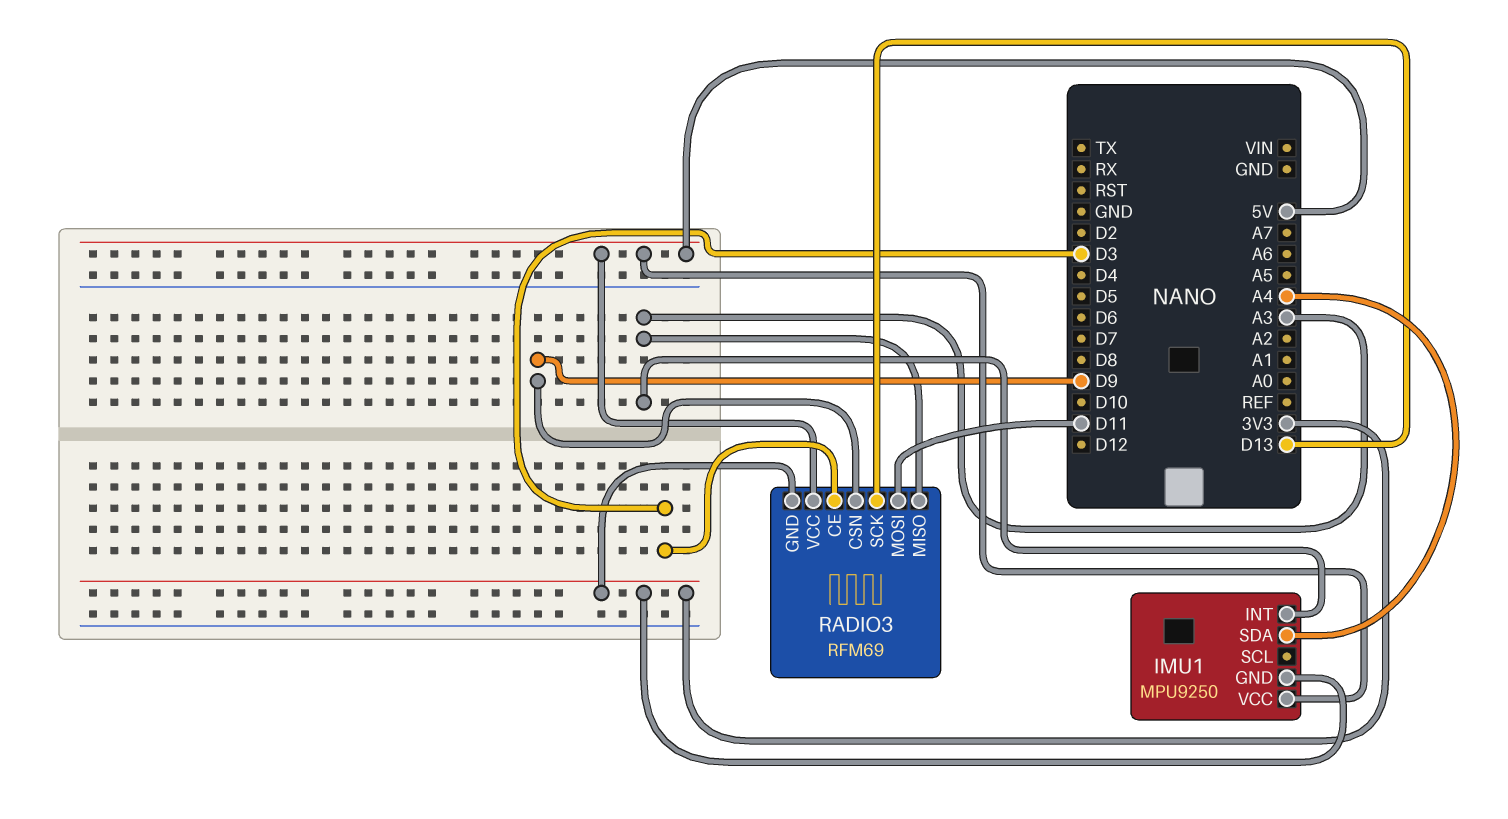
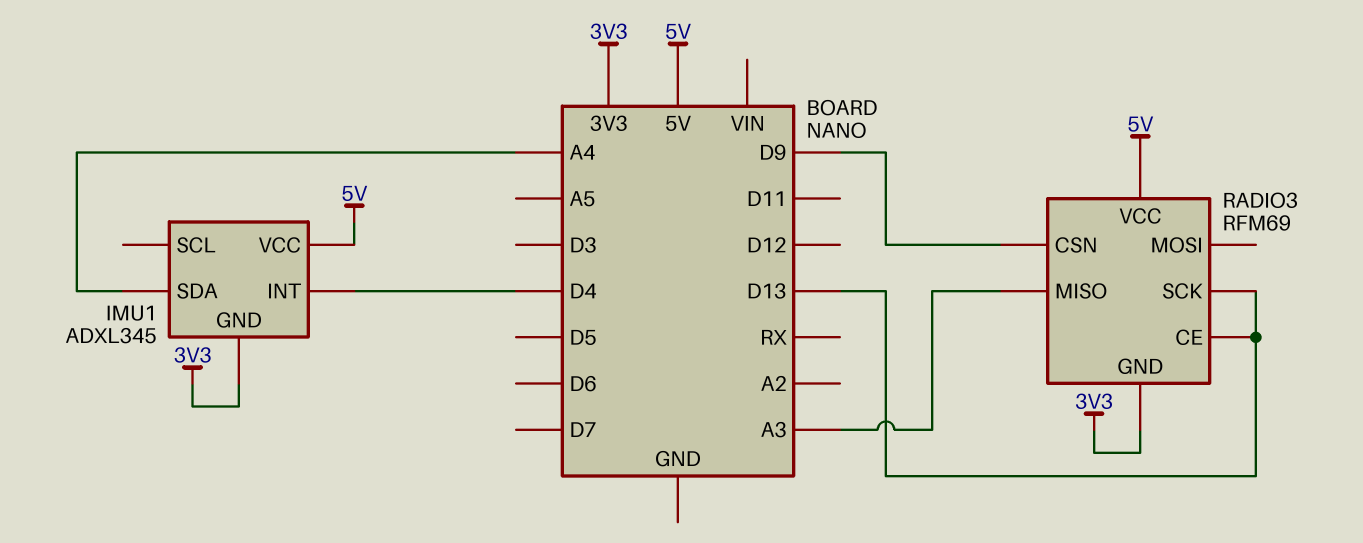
IMU1: MPU9250 -> ADXL345
IMU1 pin INT: A3 -> D4
RADIO3 pin CE: D3 -> D13
RADIO3 pin MOSI: D11 -> none

